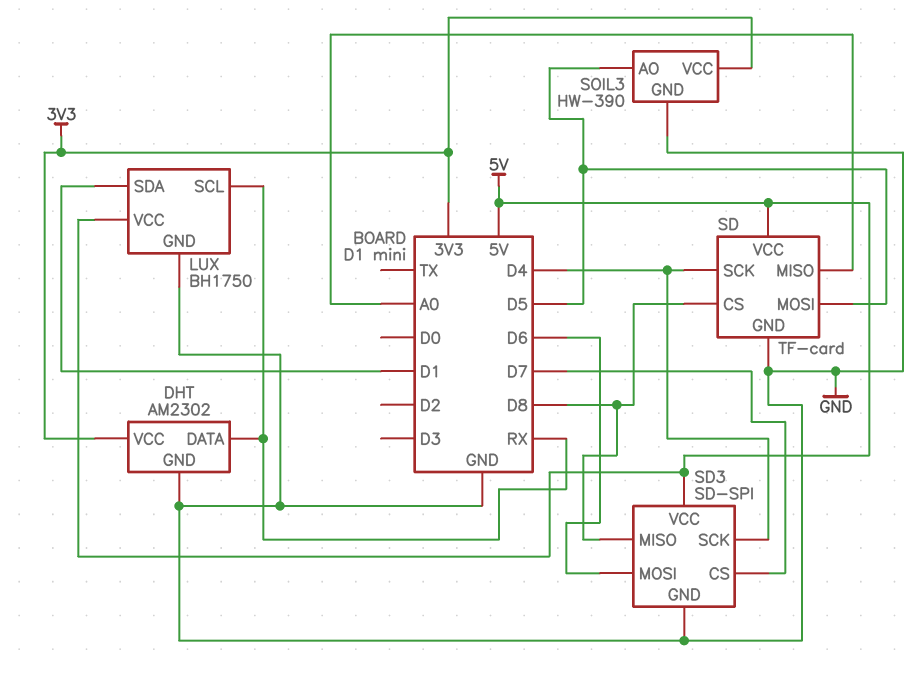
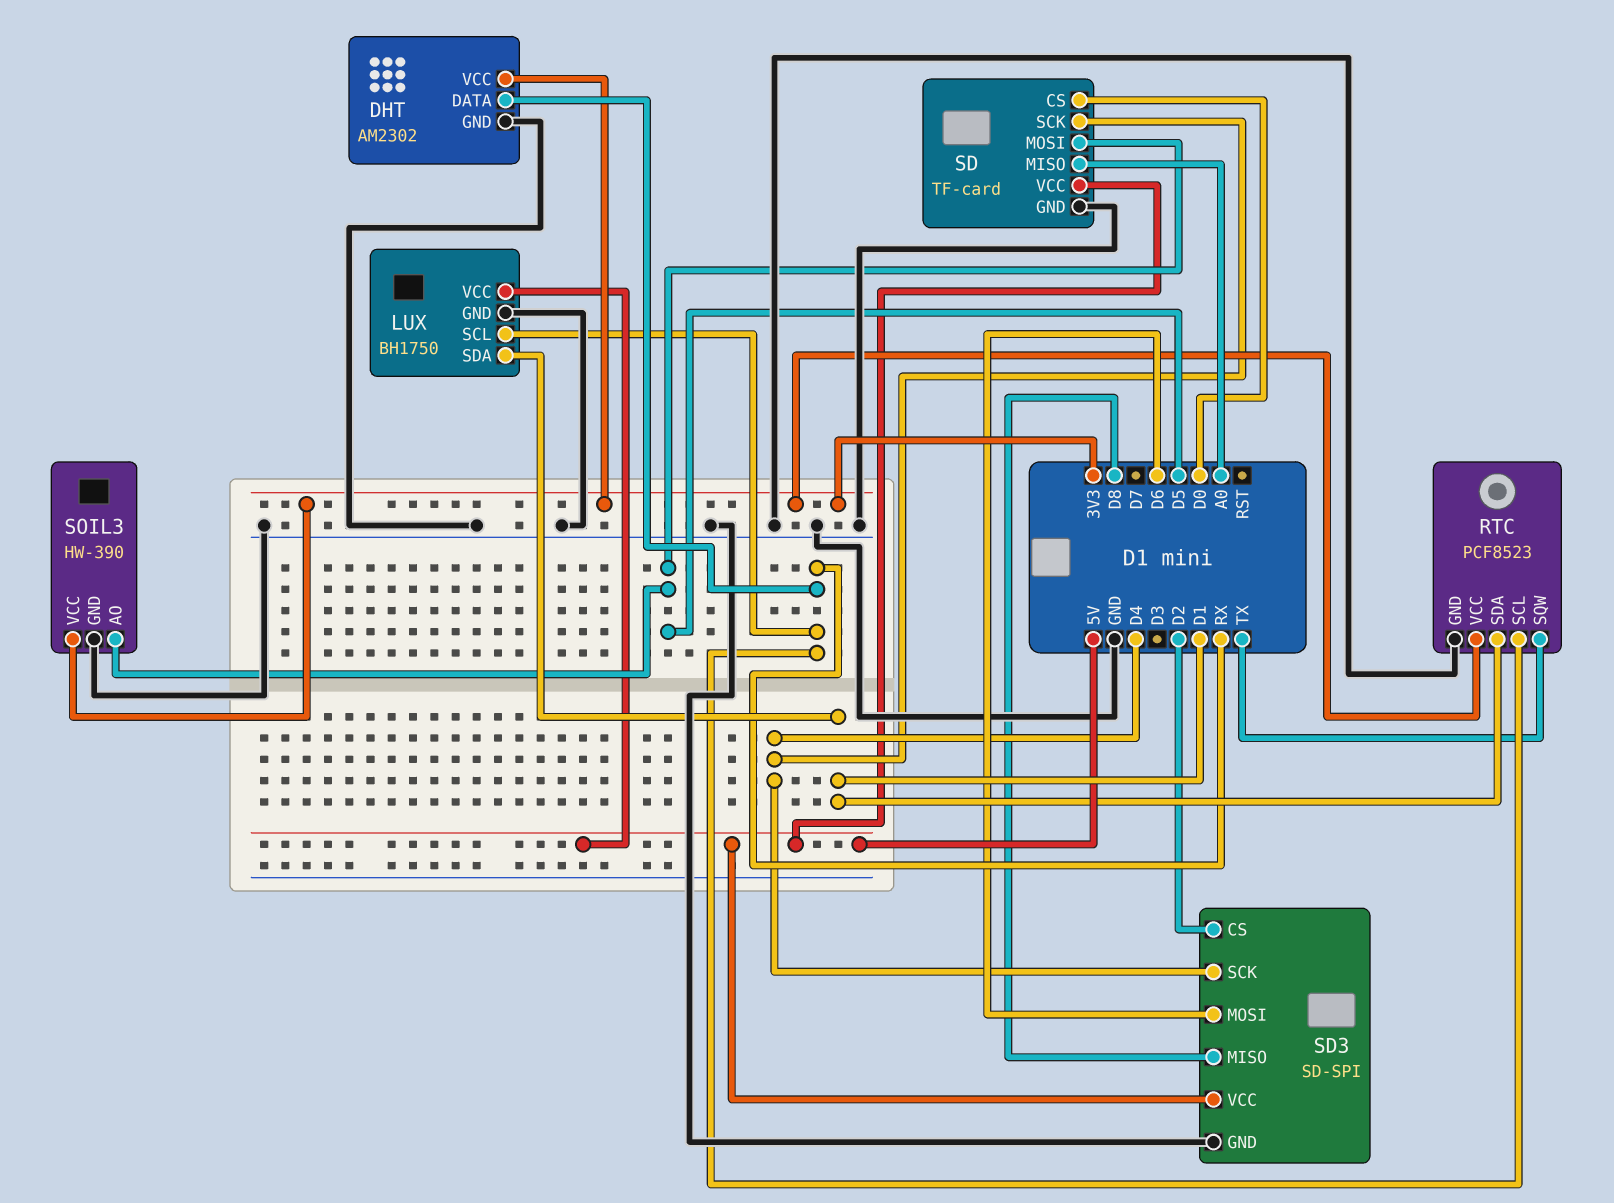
RTC: none -> PCF8523
RTC pin GND: none -> GND
RTC pin SCL: none -> RX
RTC pin SDA: none -> D1
RTC pin SQW: none -> TX
RTC pin VCC: none -> 3V3
SD pin CS: D8 -> D0
SD3 pin CS: D7 -> D2

